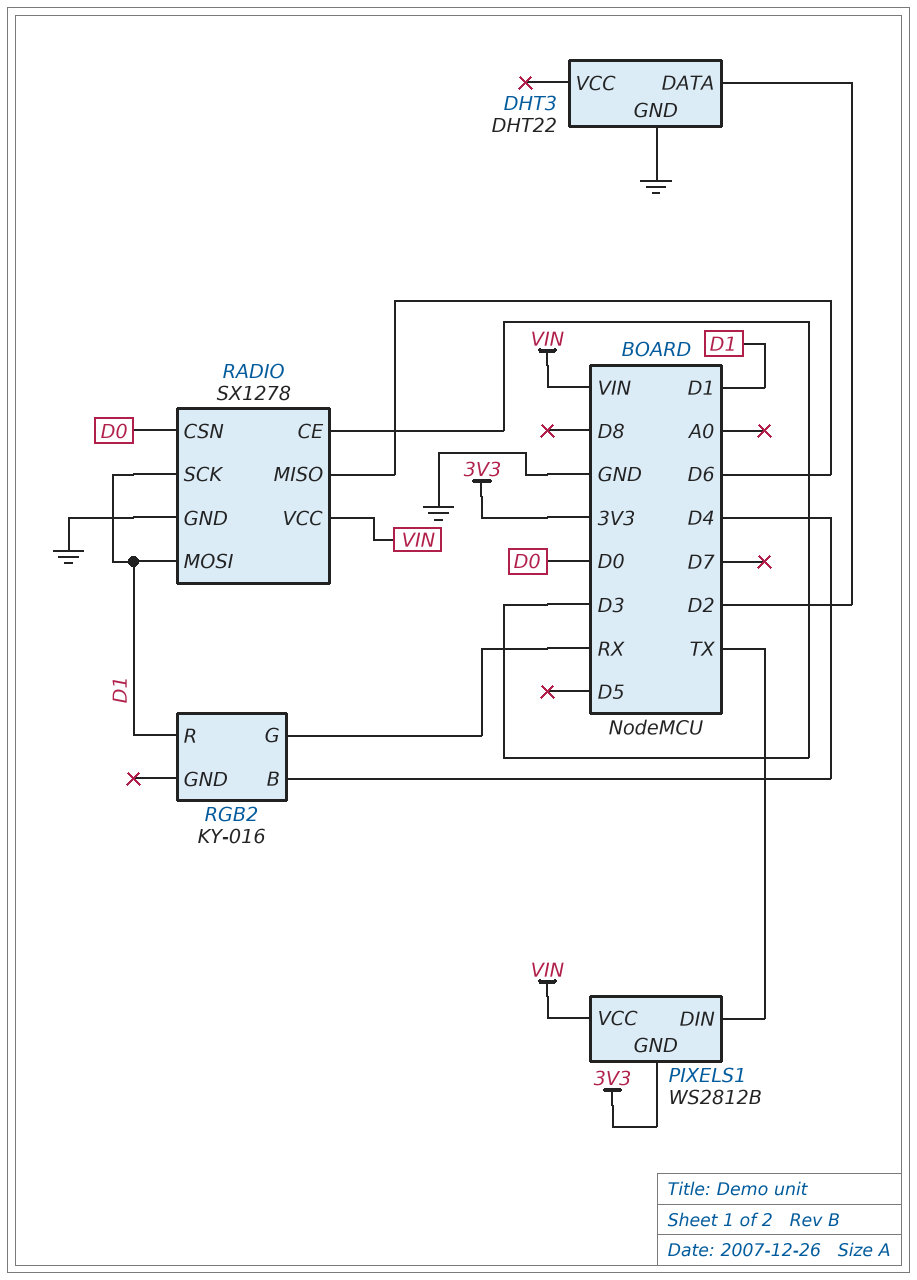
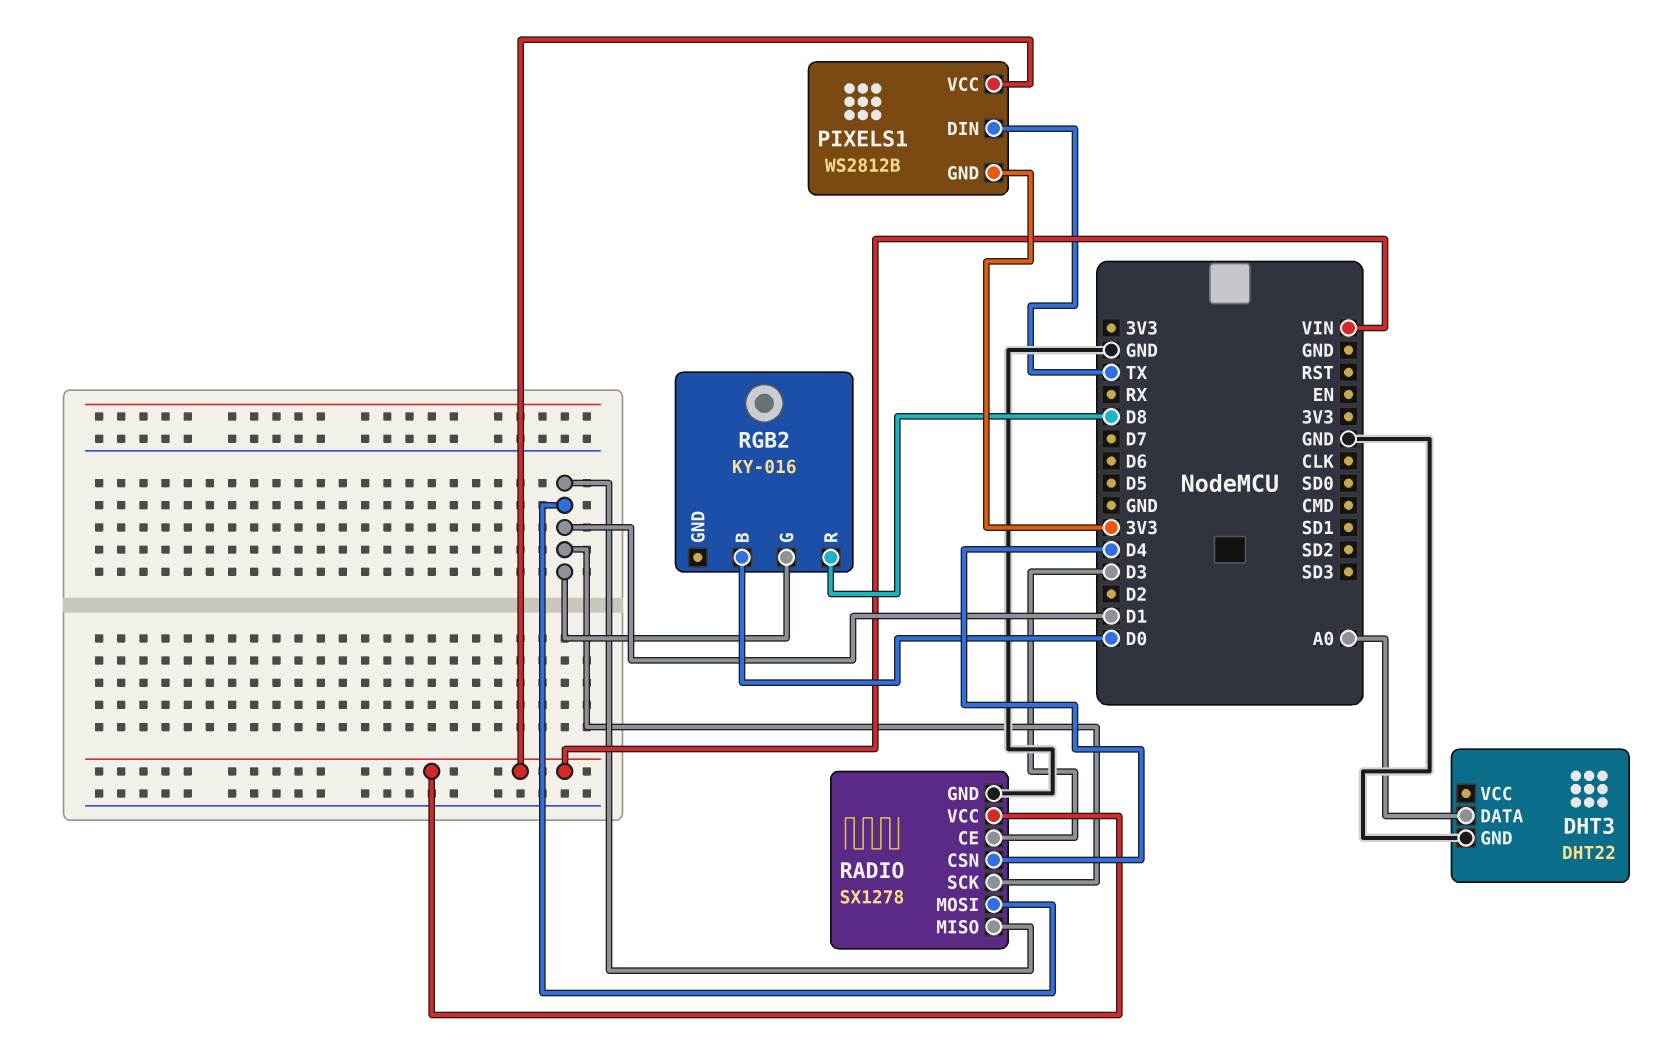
DHT3 pin DATA: D2 -> A0
RADIO pin CSN: D0 -> D4
RADIO pin MISO: D6 -> D1
RGB2 pin B: D4 -> D0
RGB2 pin G: RX -> D1
RGB2 pin R: D1 -> D8

